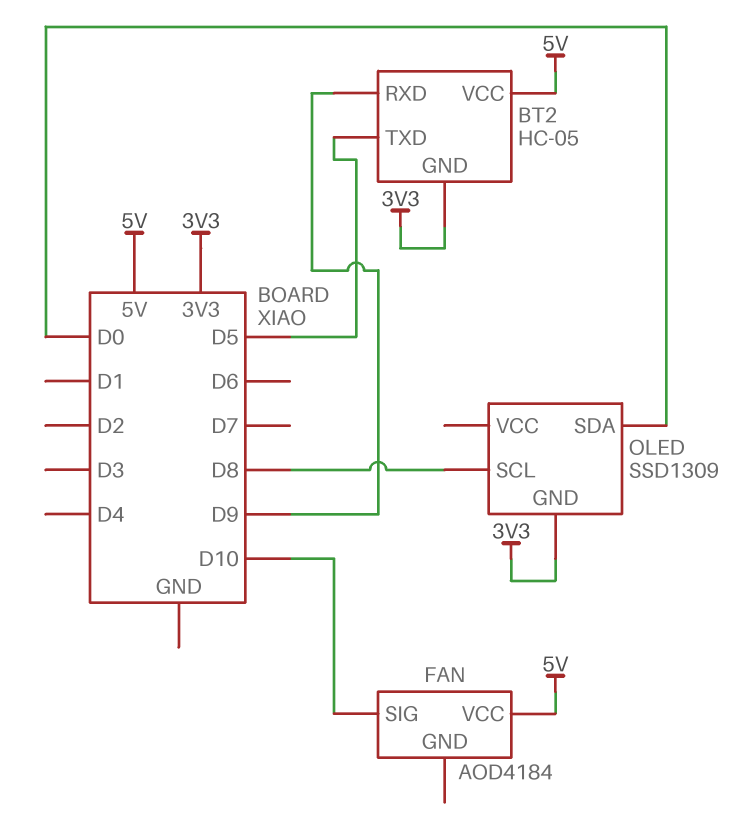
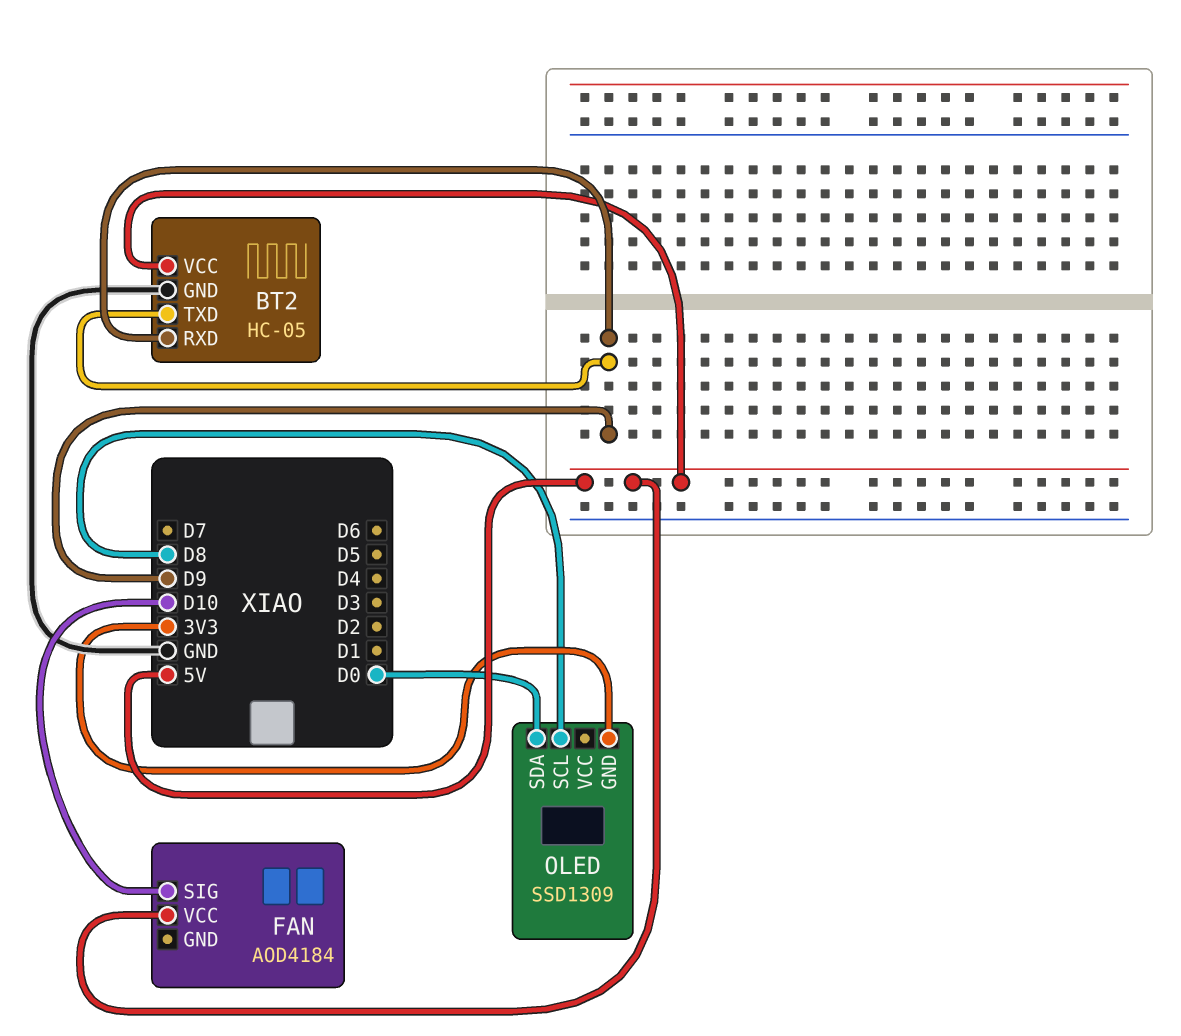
BT2 pin GND: 3V3 -> GND
BT2 pin TXD: D5 -> D9

